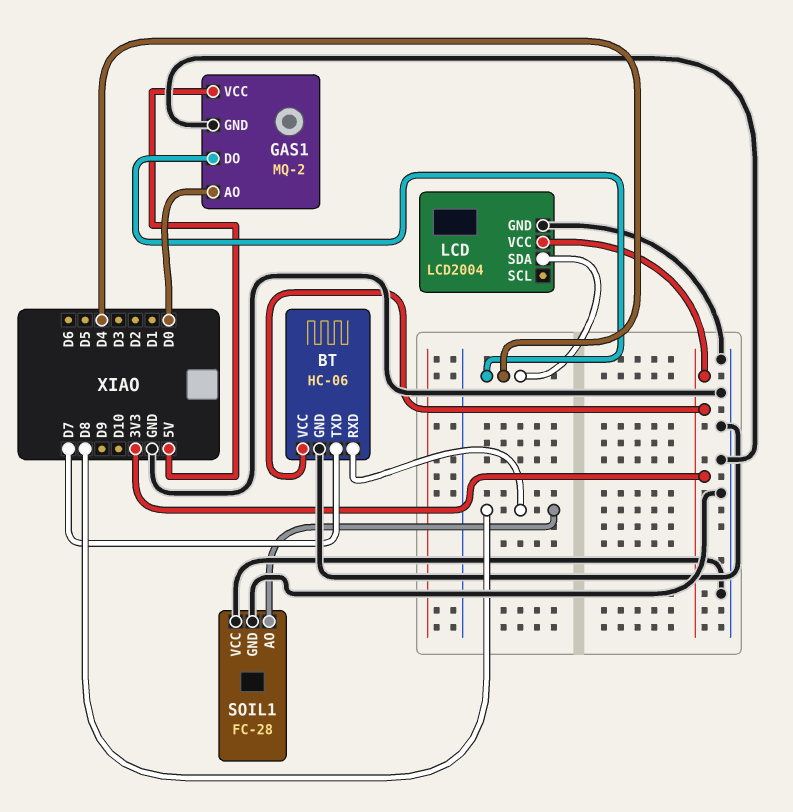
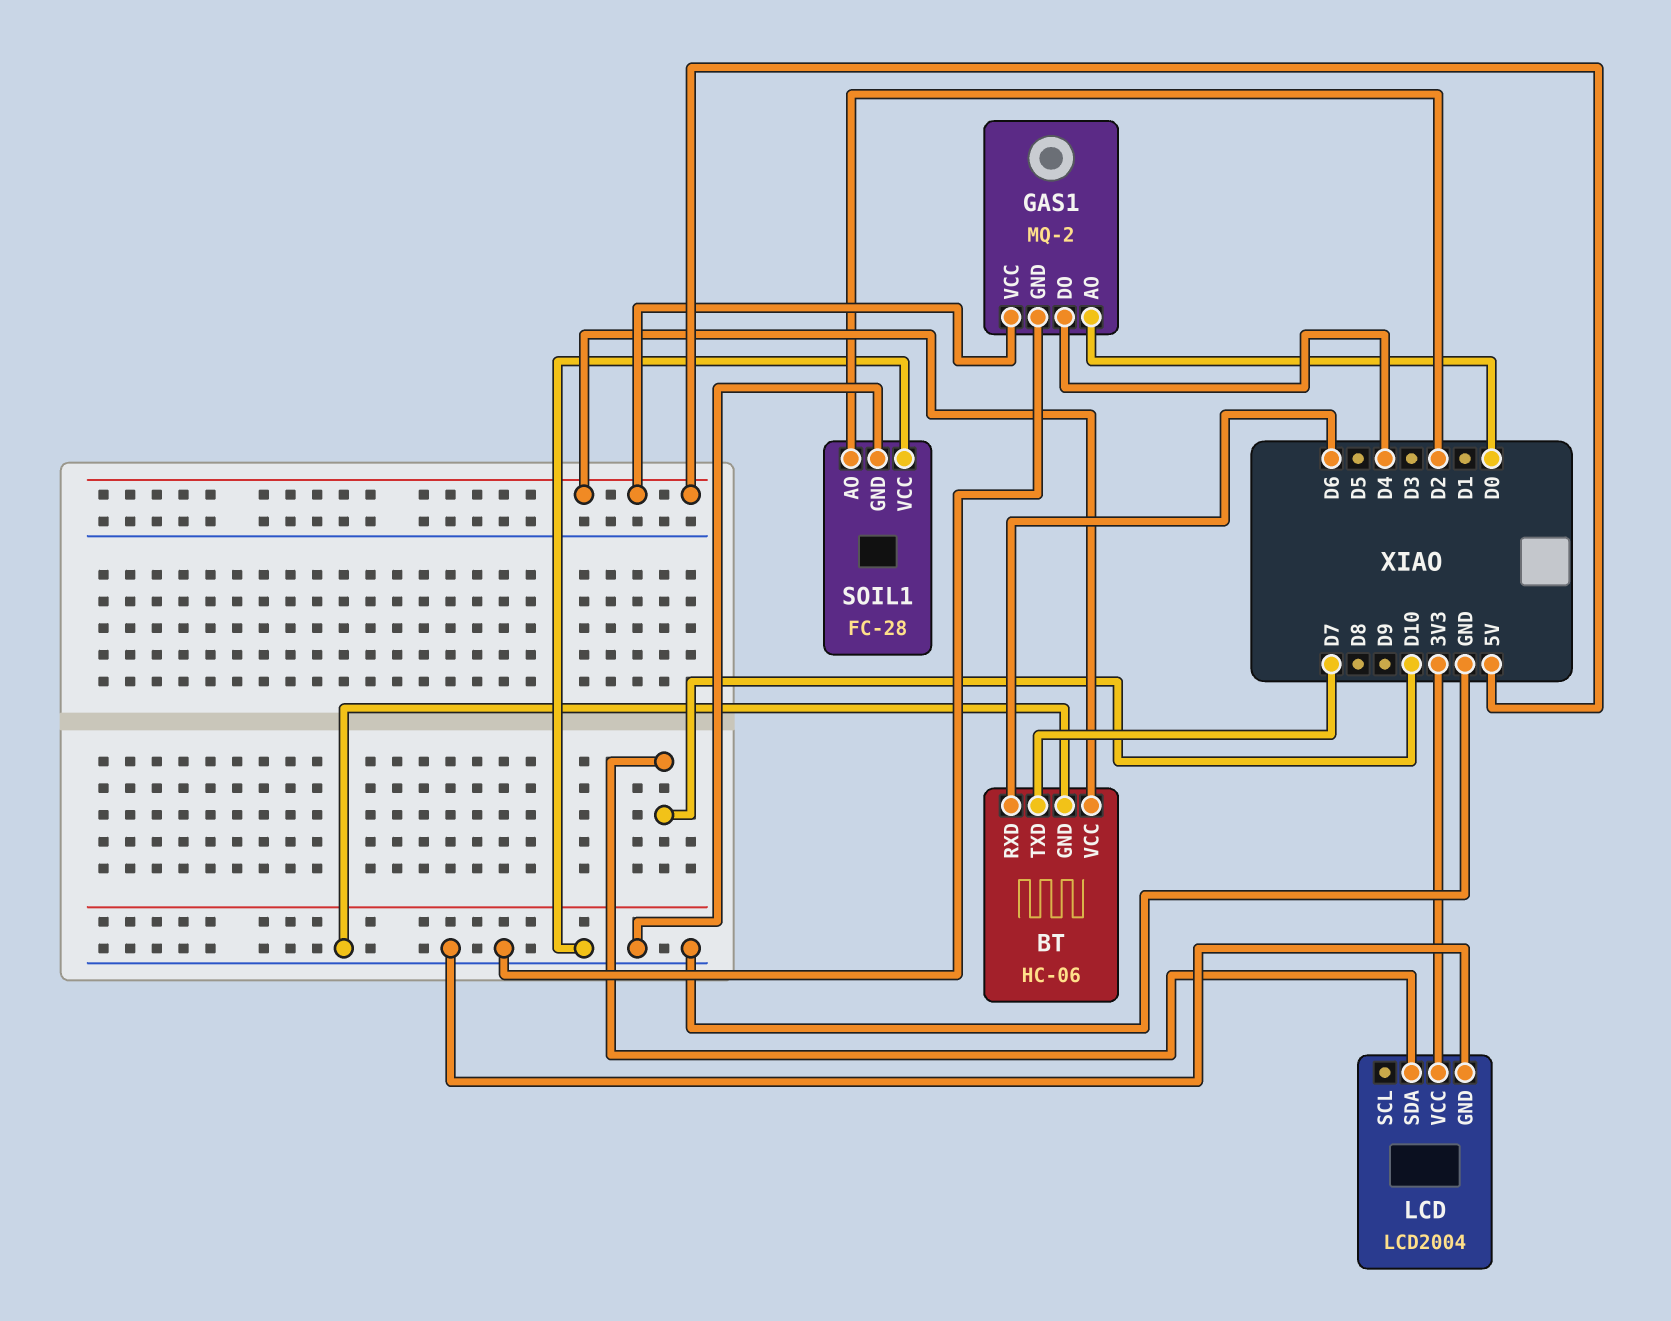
BT pin RXD: D8 -> D6
BT pin VCC: 3V3 -> 5V
LCD pin SDA: D4 -> D10
SOIL1 pin AO: D8 -> D2

